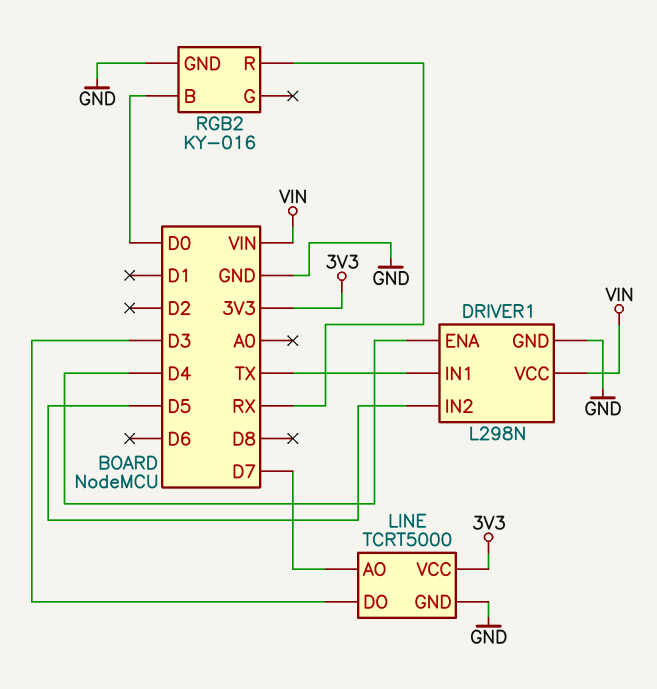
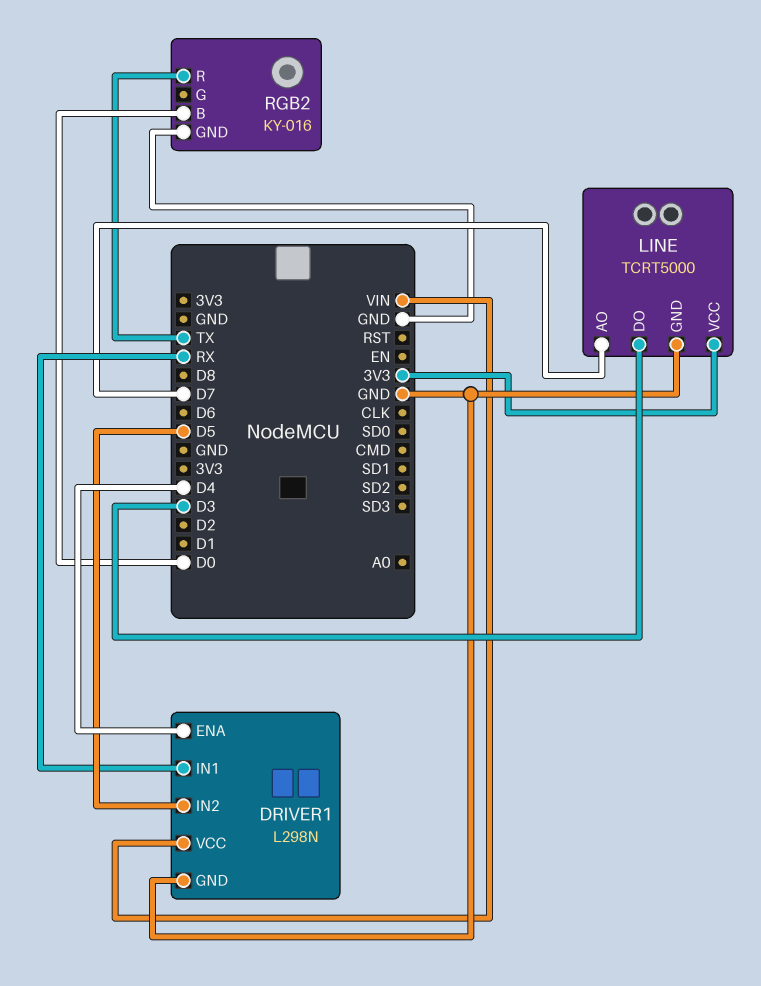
DRIVER1 pin IN1: TX -> RX
RGB2 pin R: RX -> TX

